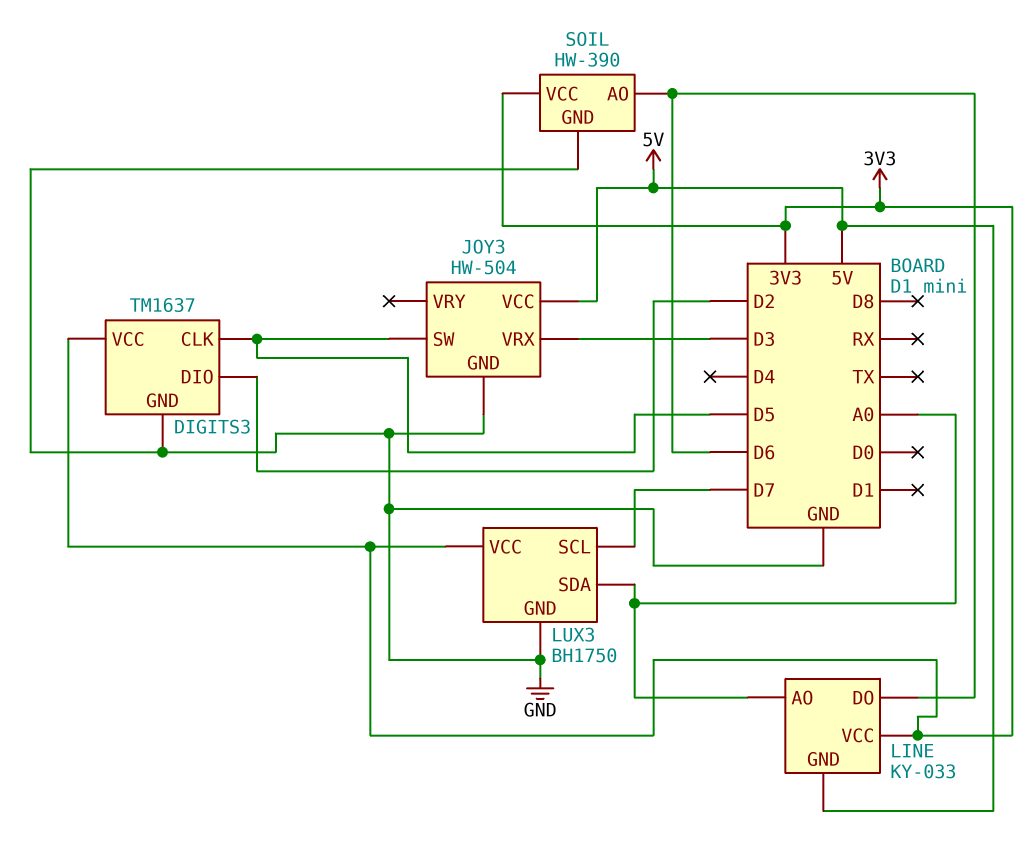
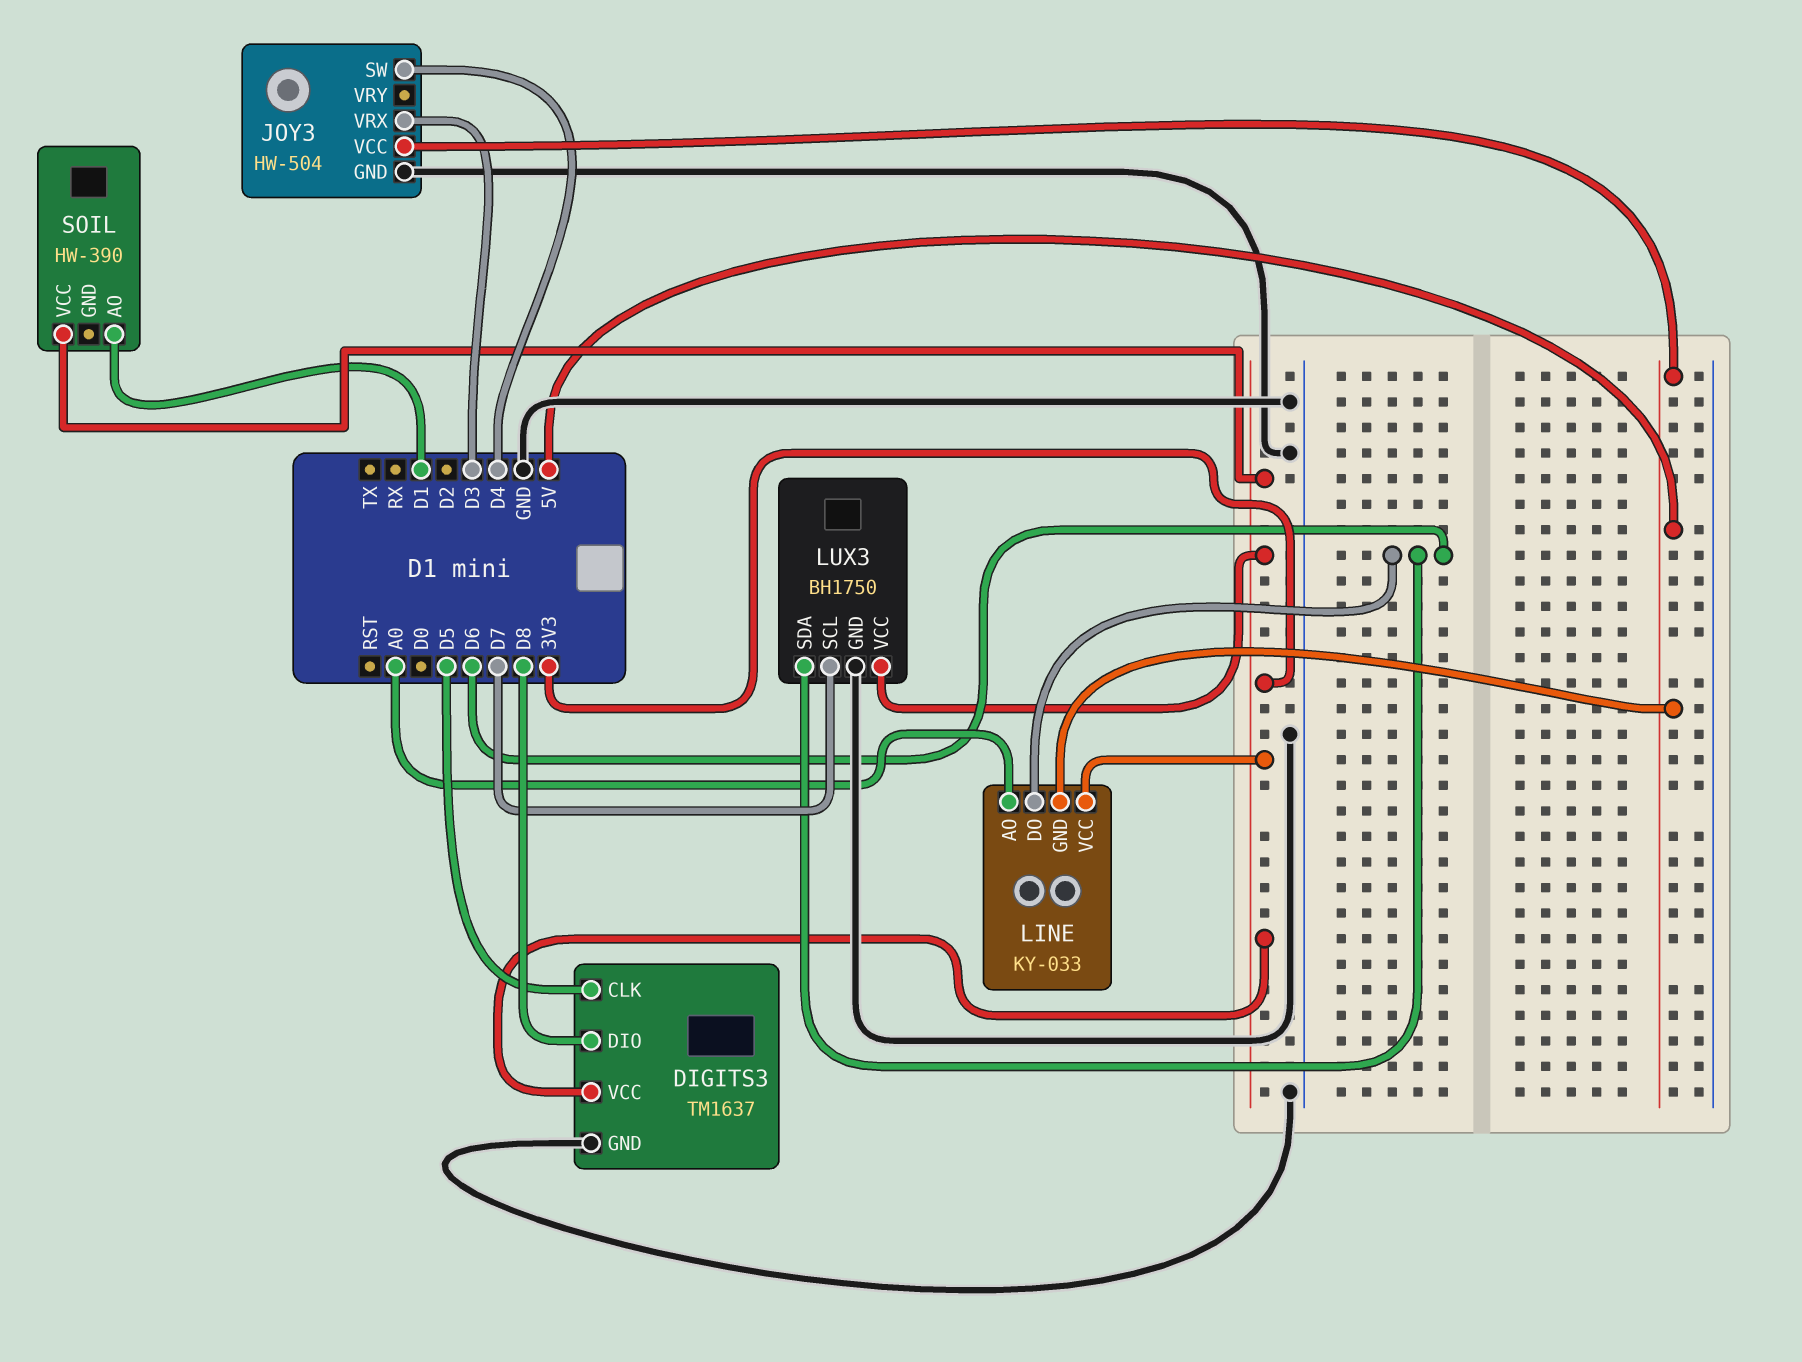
DIGITS3 pin DIO: D2 -> D8
JOY3 pin SW: D5 -> D4
LUX3 pin SDA: A0 -> D6
SOIL pin AO: D6 -> D1
SOIL pin GND: GND -> none

